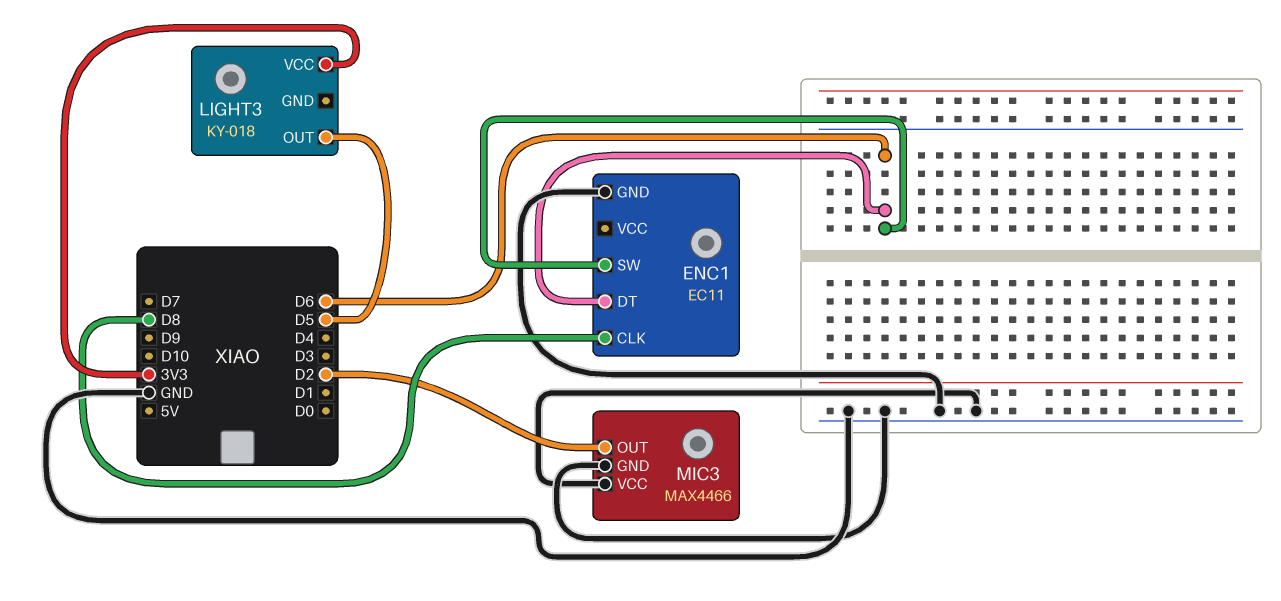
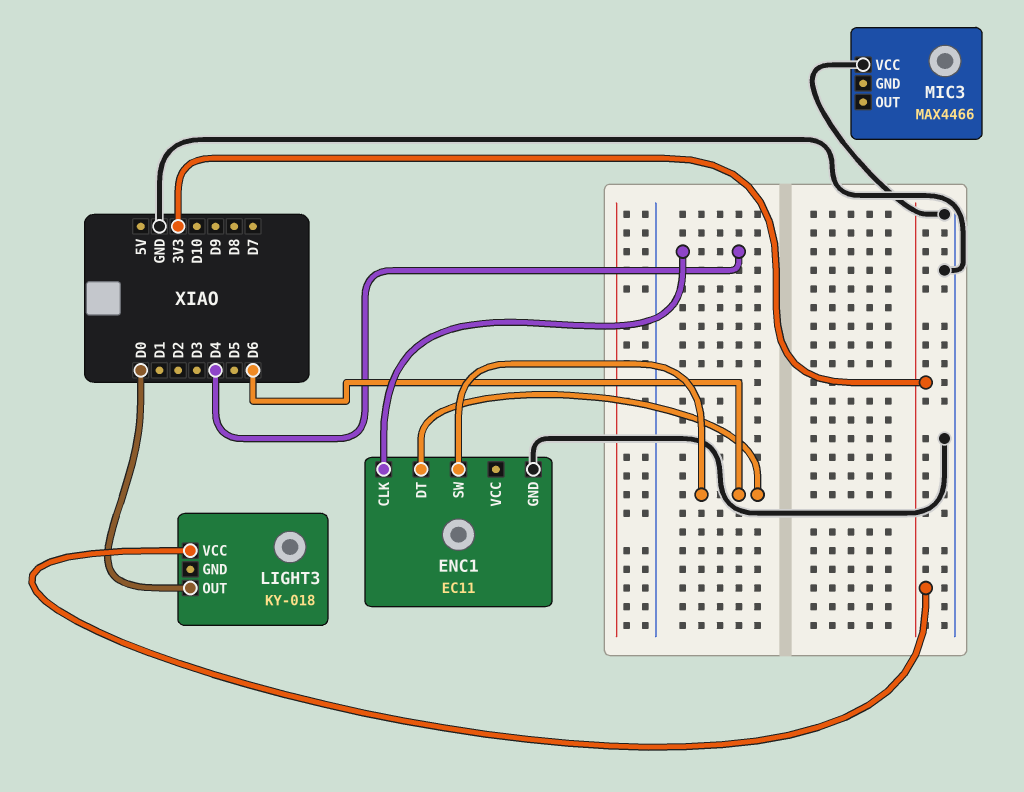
ENC1 pin CLK: D8 -> D4
LIGHT3 pin OUT: D5 -> D0
MIC3 pin GND: GND -> none
MIC3 pin OUT: D2 -> none

